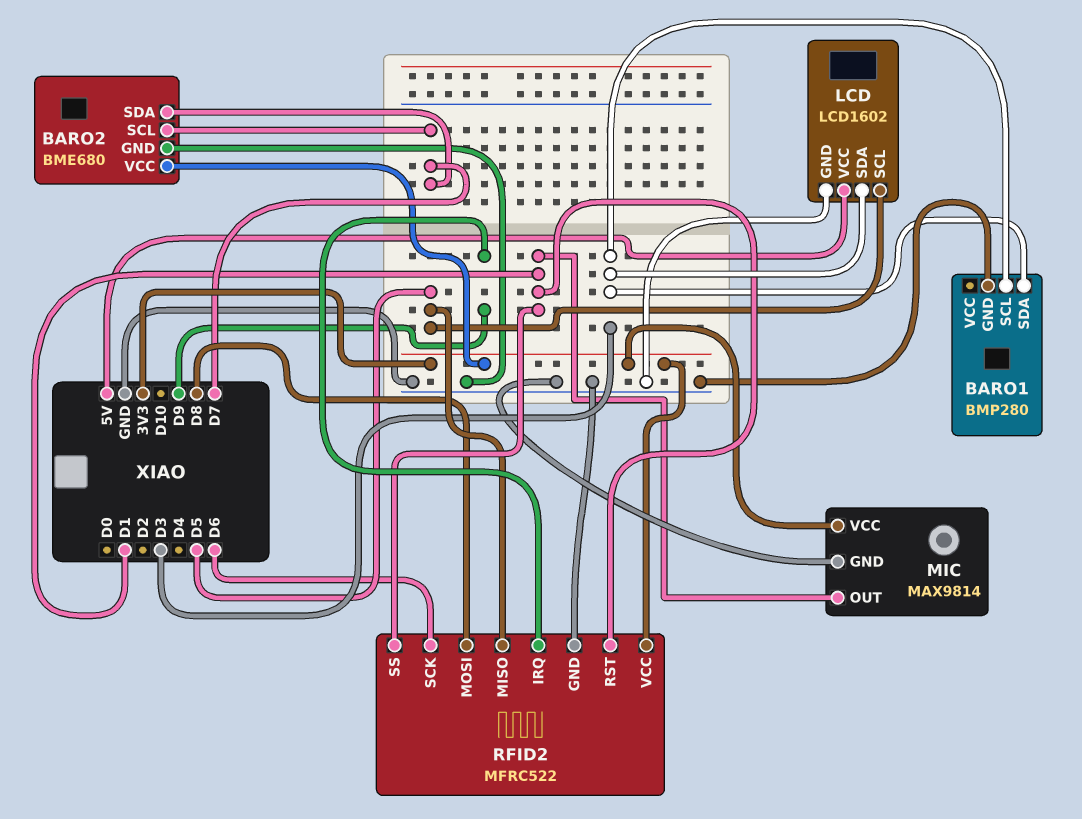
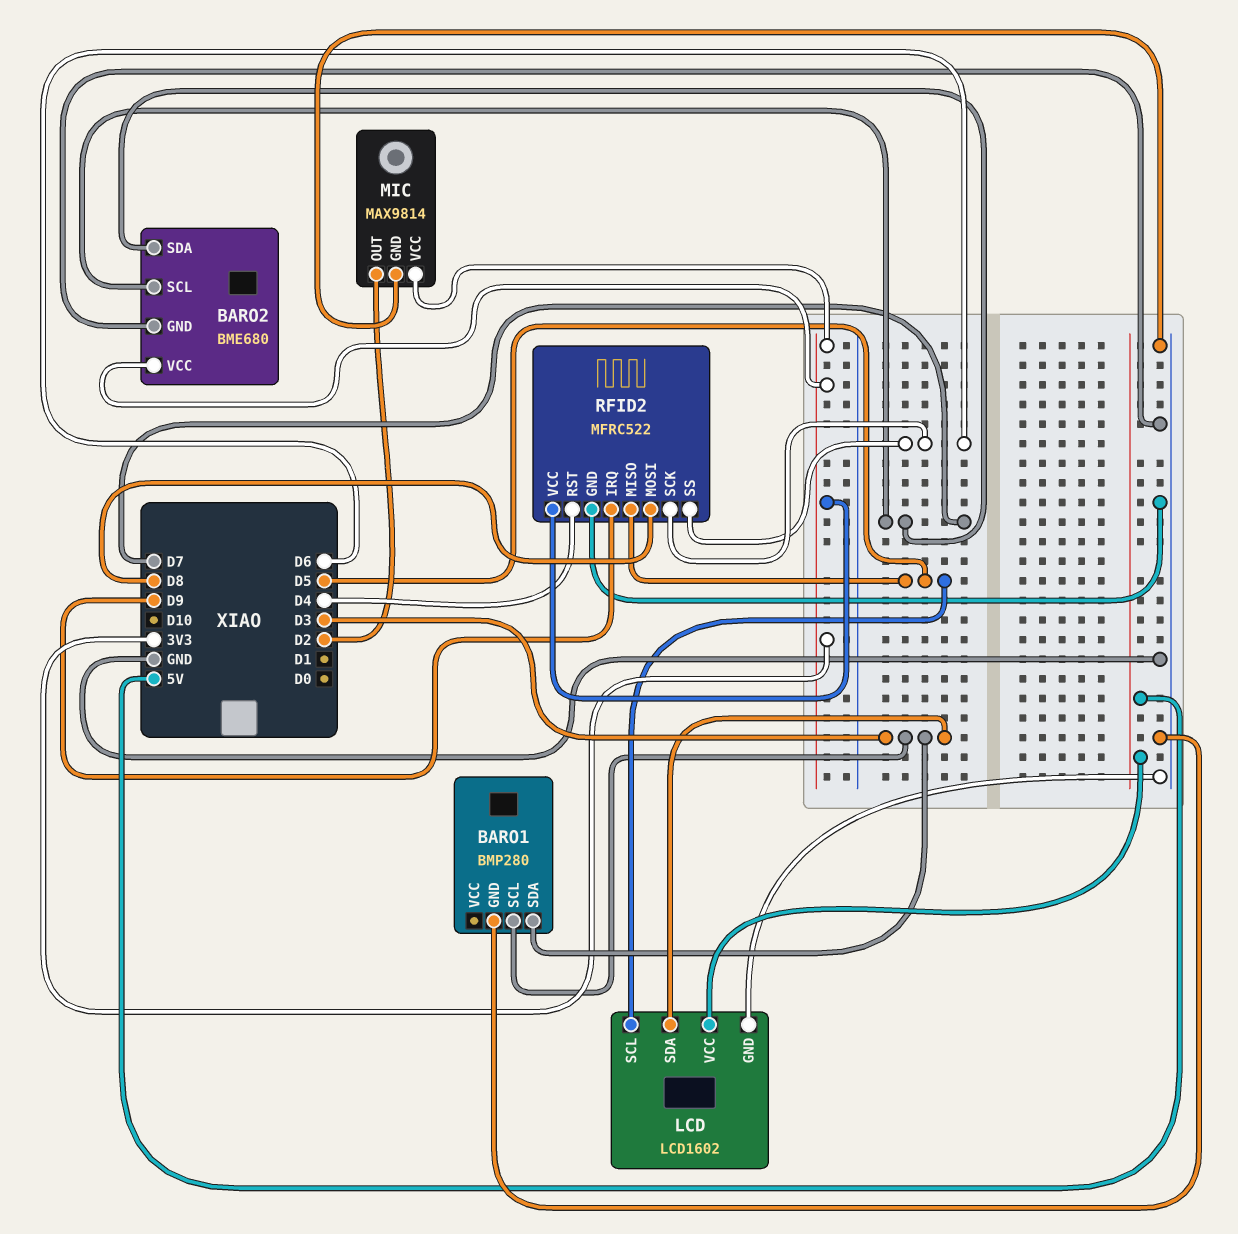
MIC pin OUT: D1 -> D2
RFID2 pin RST: D1 -> D4
RFID2 pin SS: D1 -> D6

